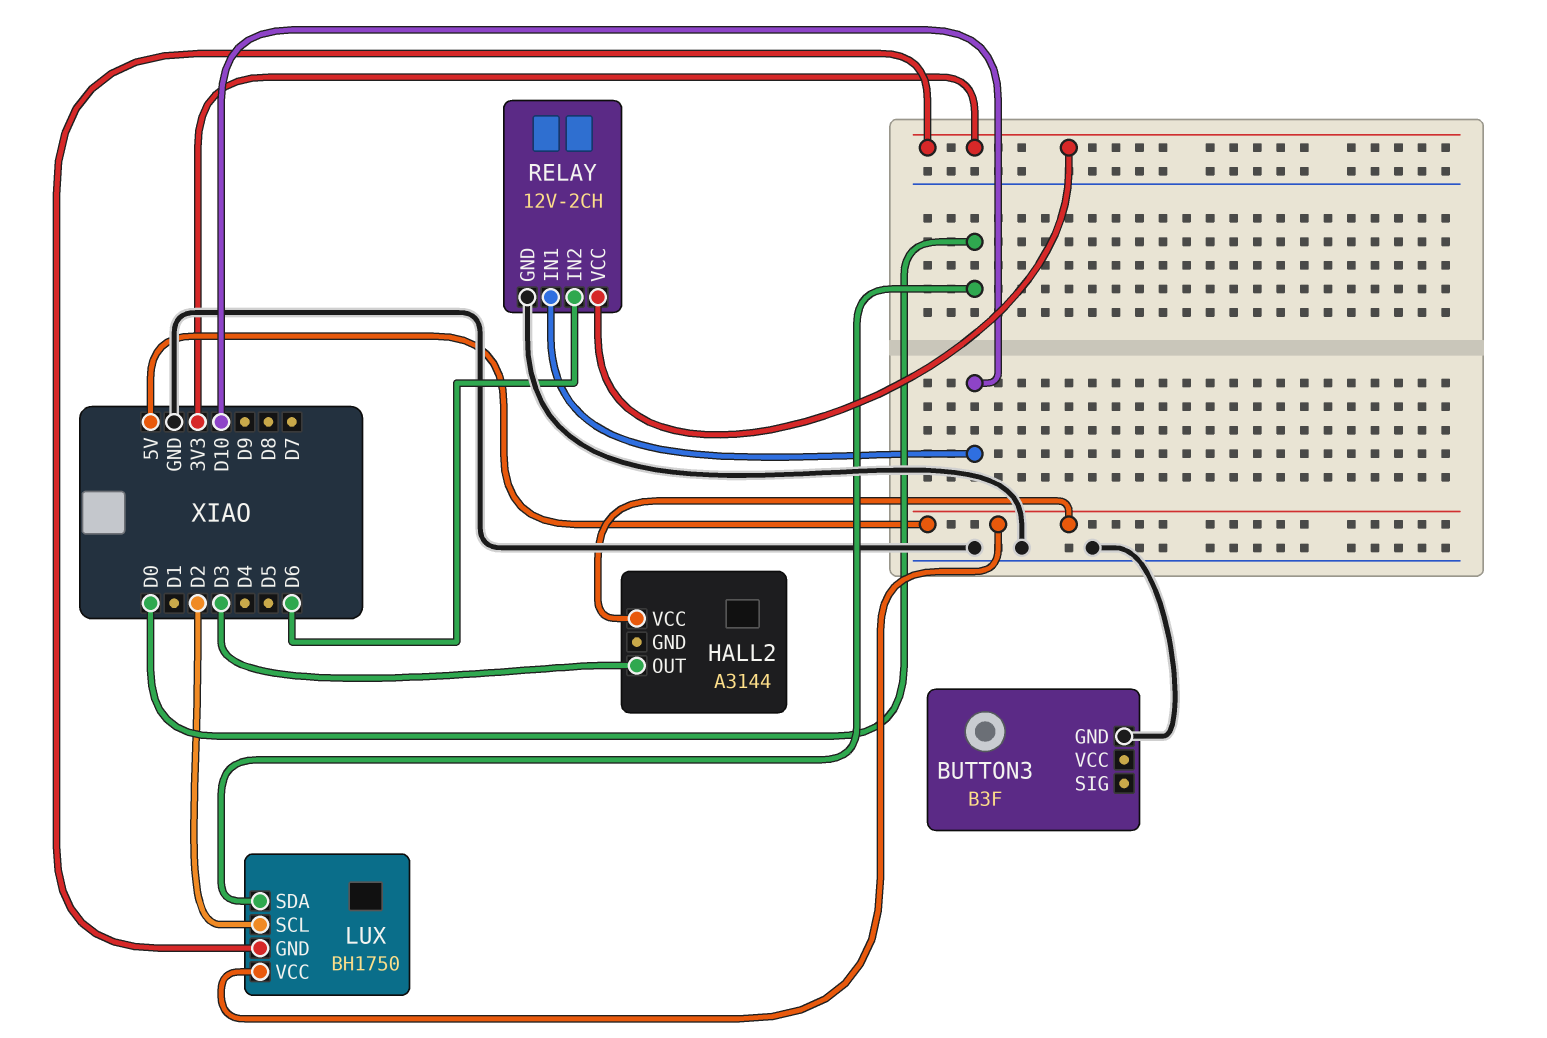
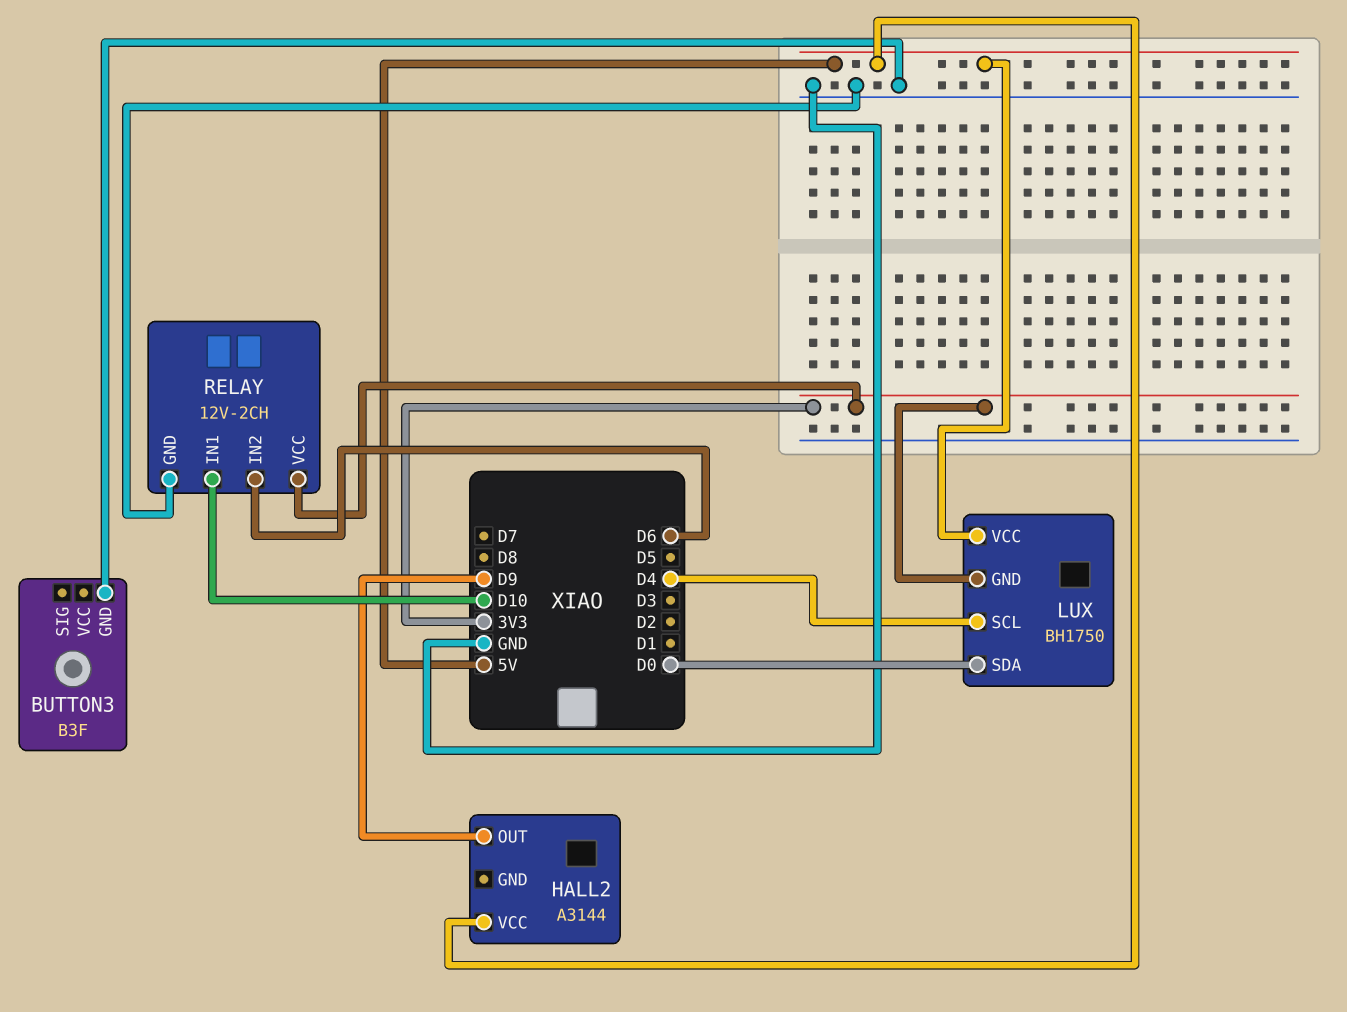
HALL2 pin OUT: D3 -> D9
LUX pin SCL: D2 -> D4

